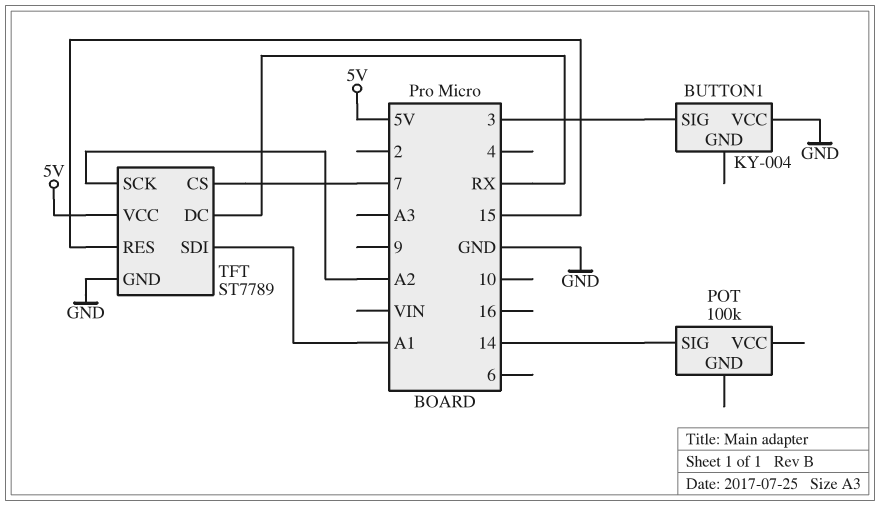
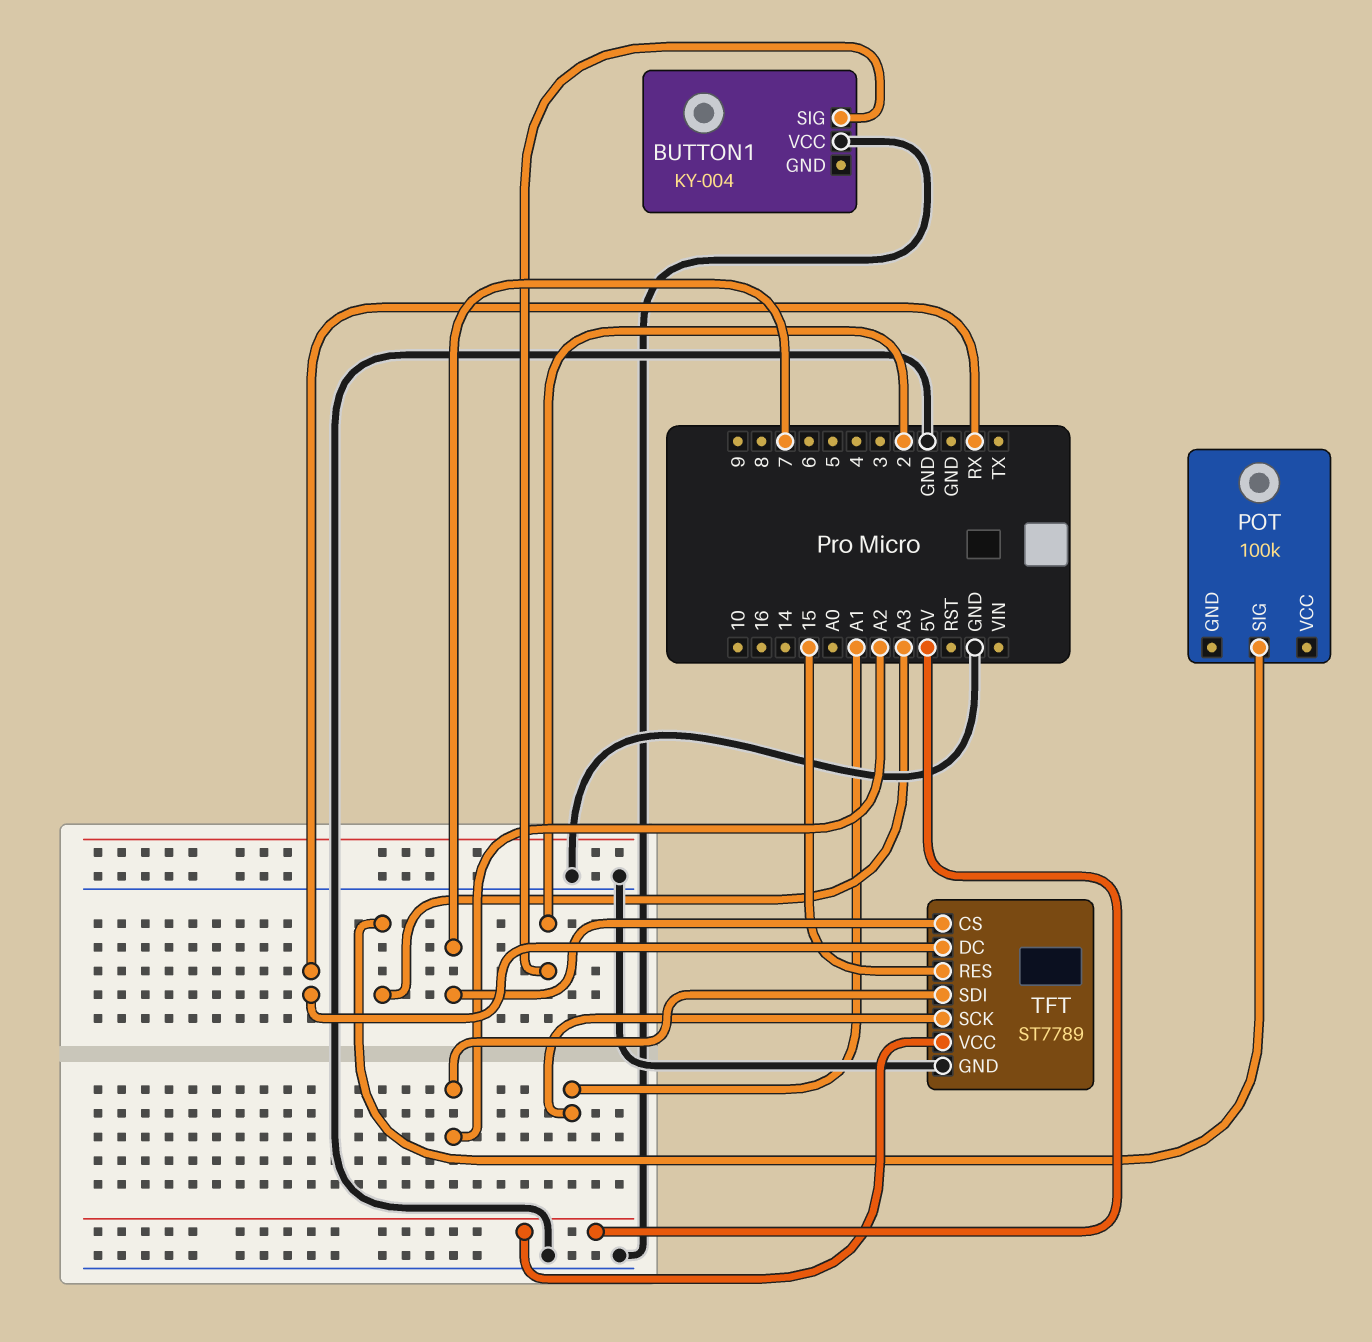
BUTTON1 pin SIG: 3 -> 2
POT pin SIG: 14 -> A3
TFT pin SCK: A2 -> A1
TFT pin SDI: A1 -> A2

